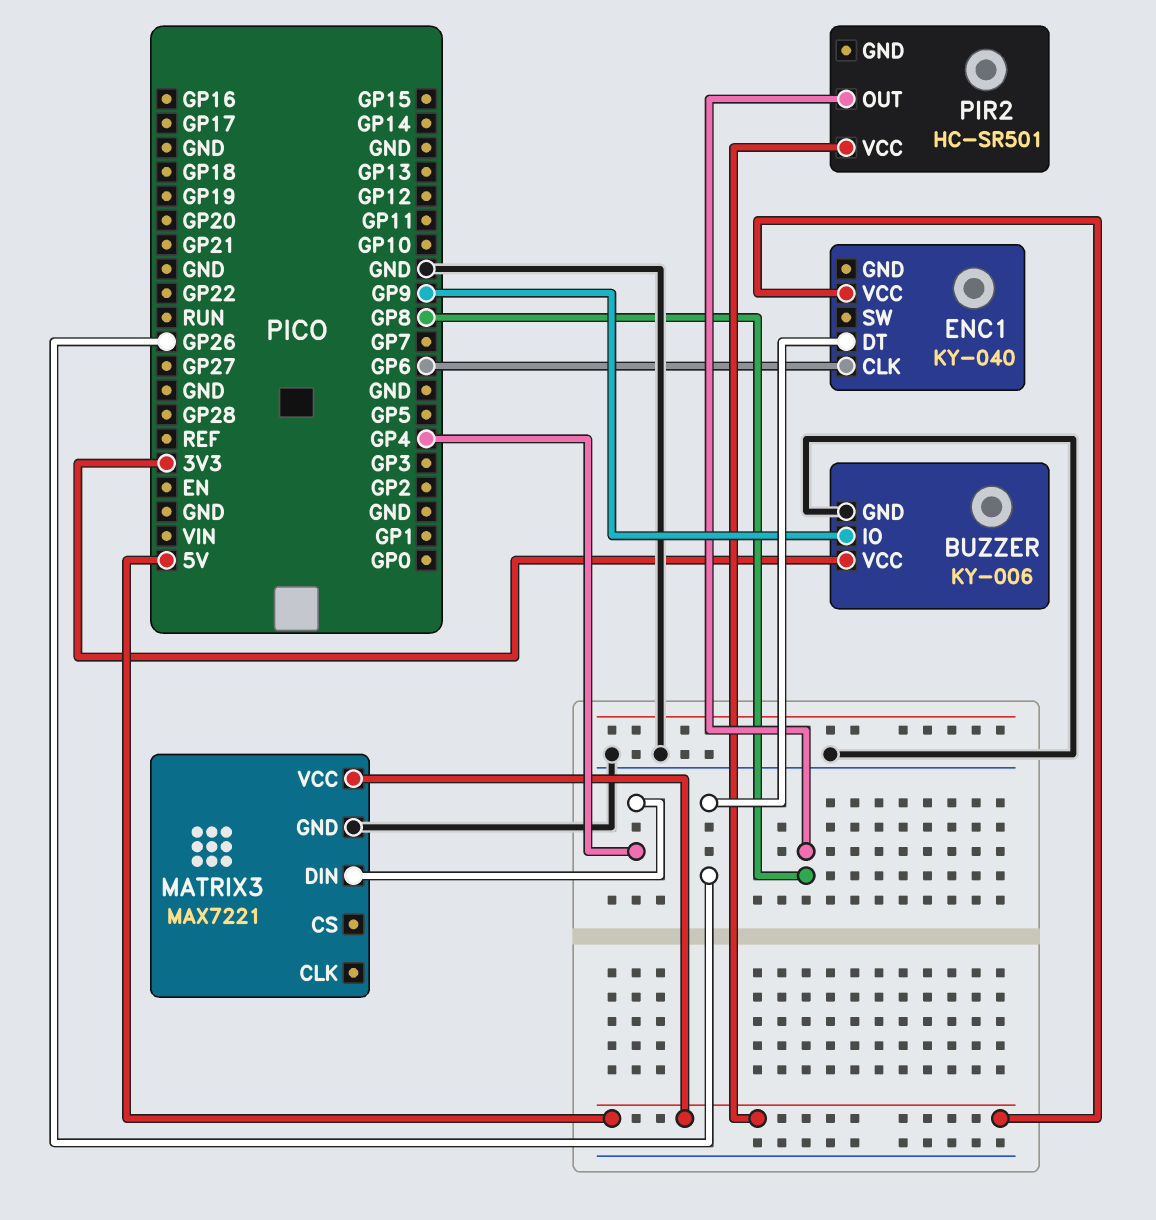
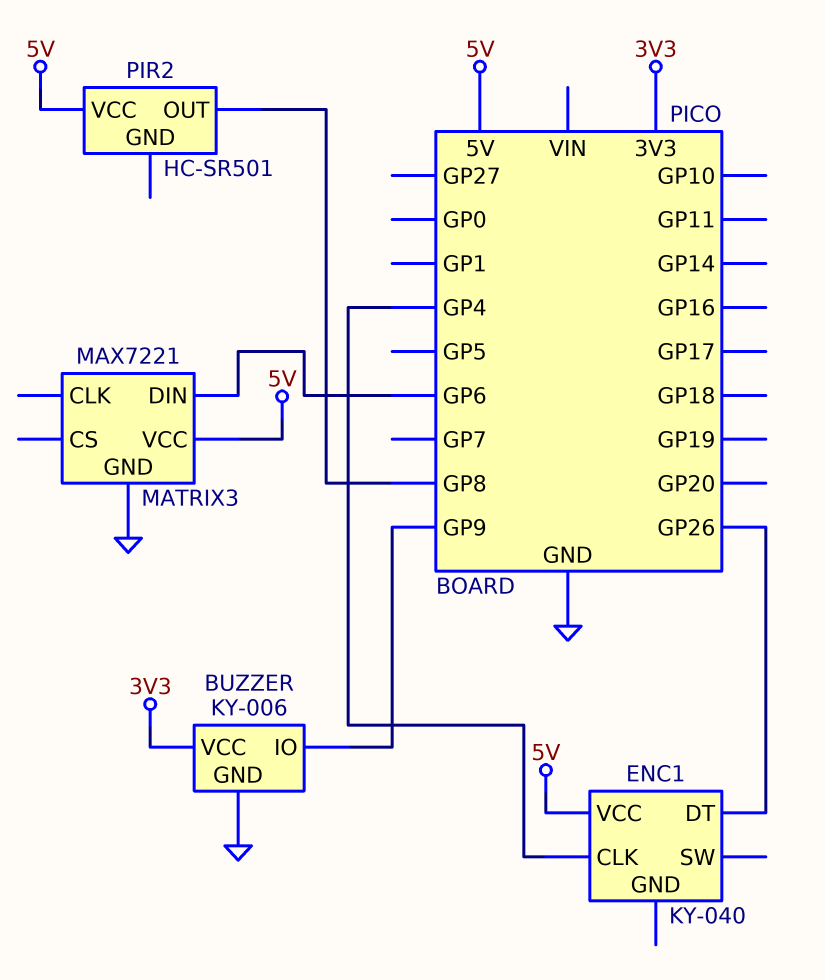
ENC1 pin CLK: GP6 -> GP4
MATRIX3 pin DIN: GP4 -> GP6

